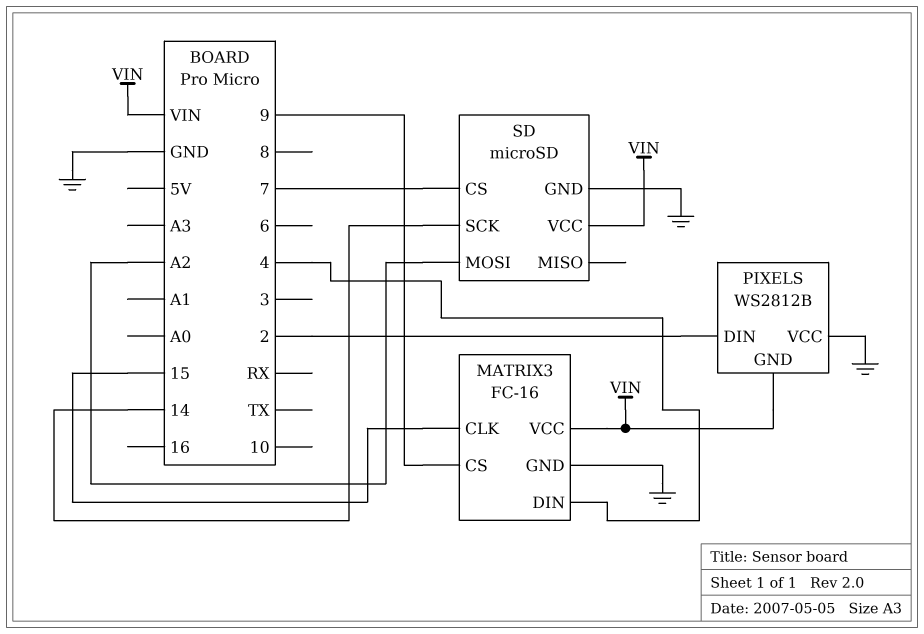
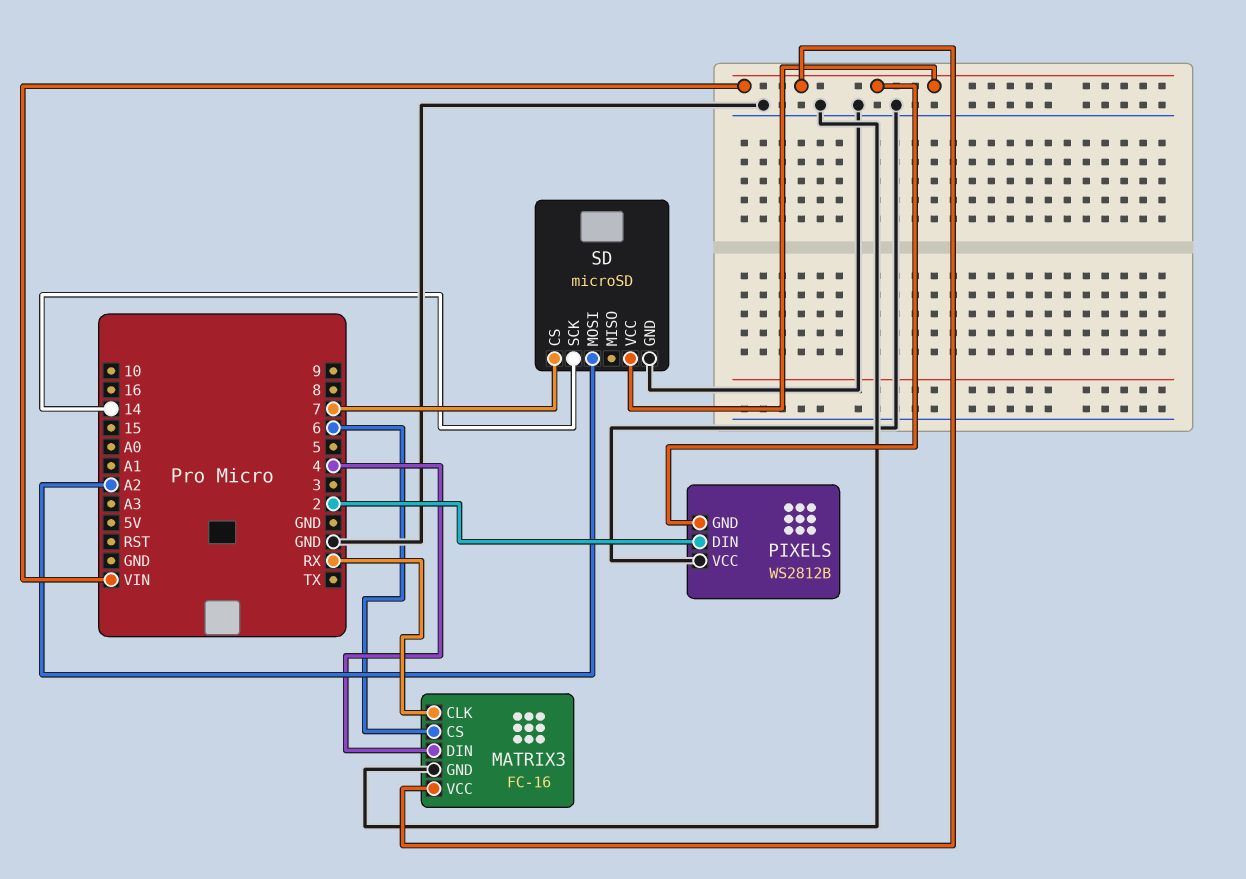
MATRIX3 pin CLK: 15 -> RX
MATRIX3 pin CS: 9 -> 6

